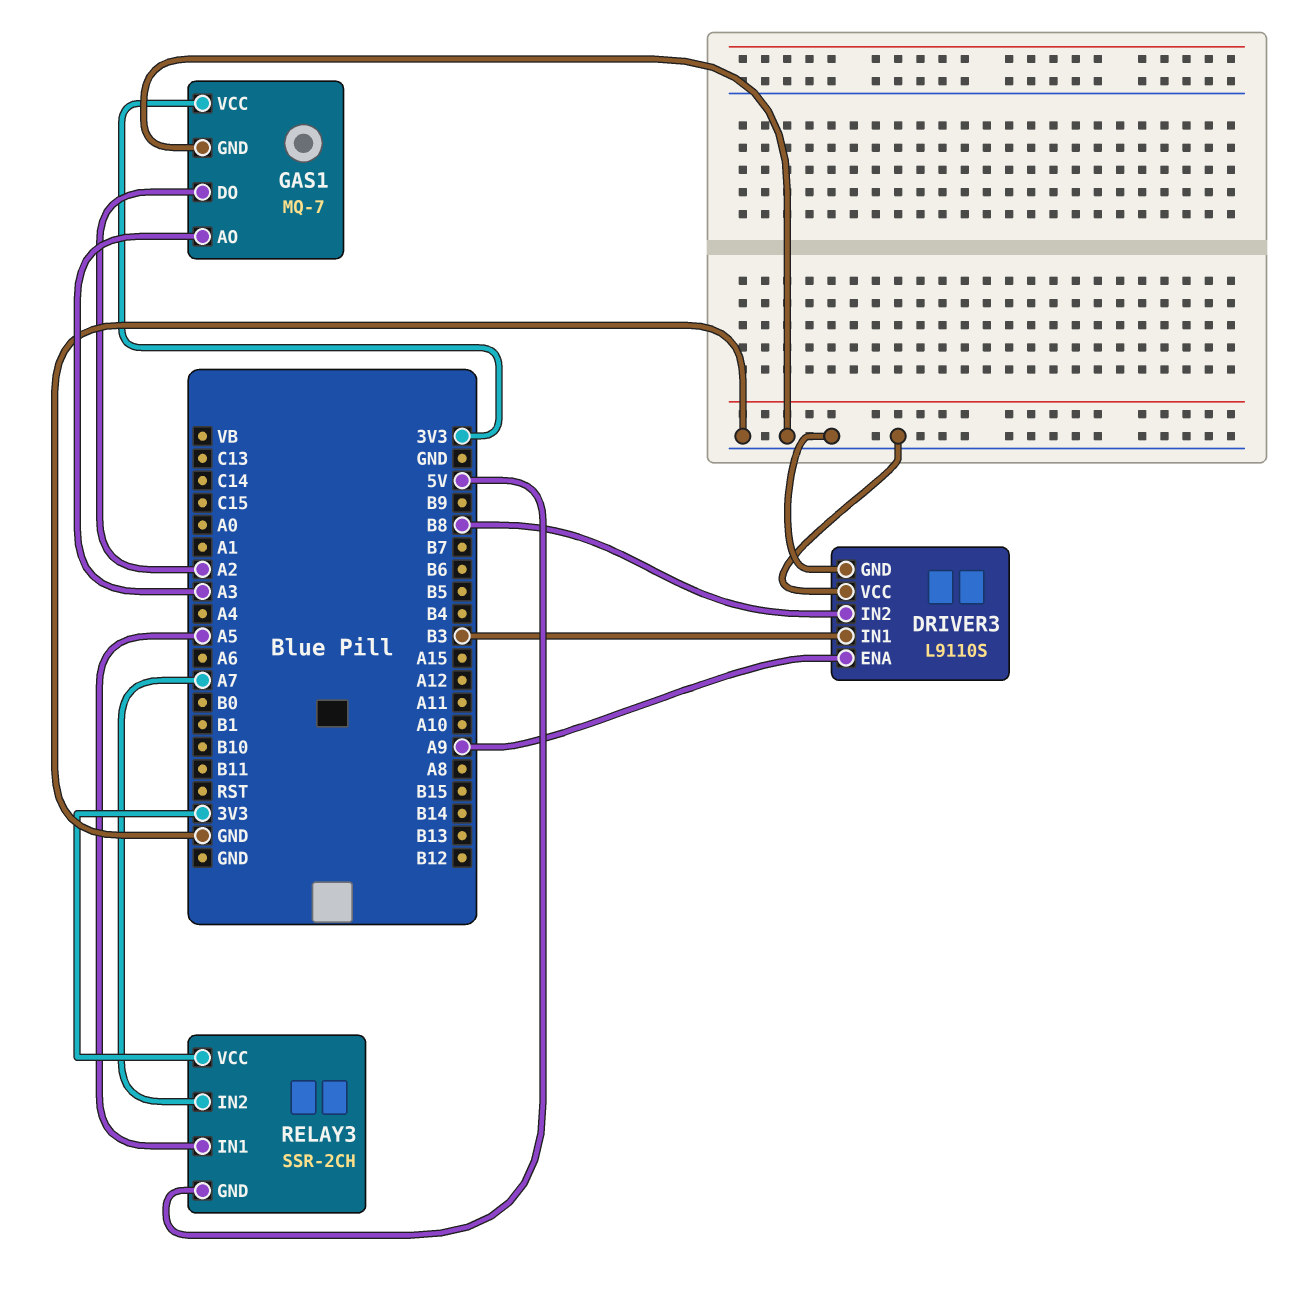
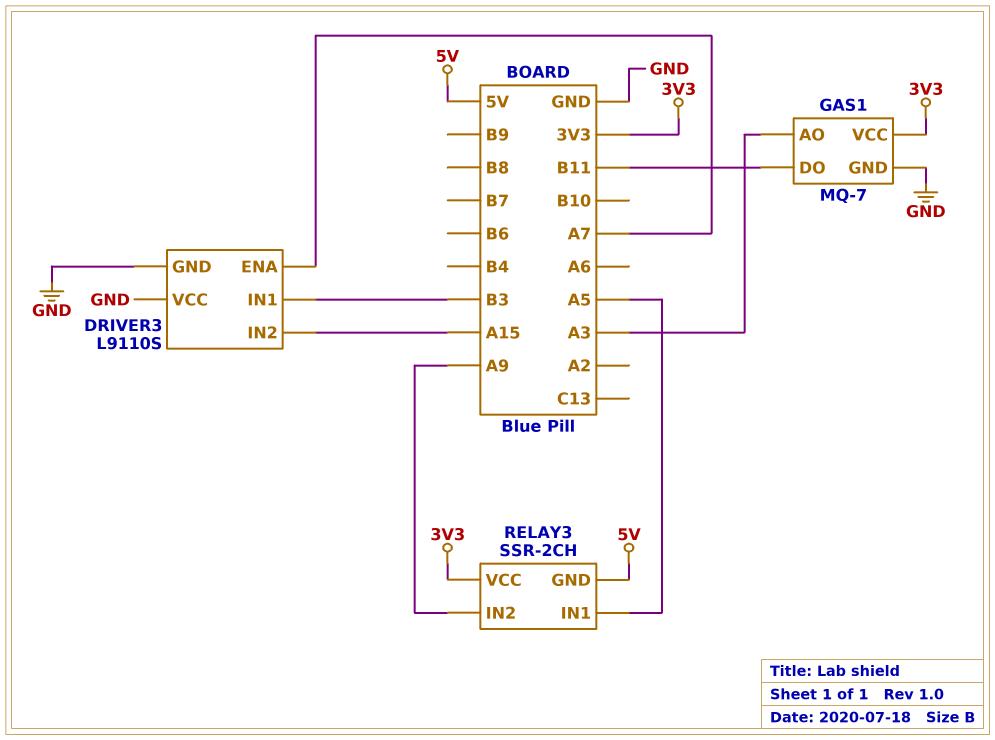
DRIVER3 pin ENA: A9 -> A7
DRIVER3 pin IN2: B8 -> A15
GAS1 pin DO: A2 -> B11
RELAY3 pin IN2: A7 -> A9

